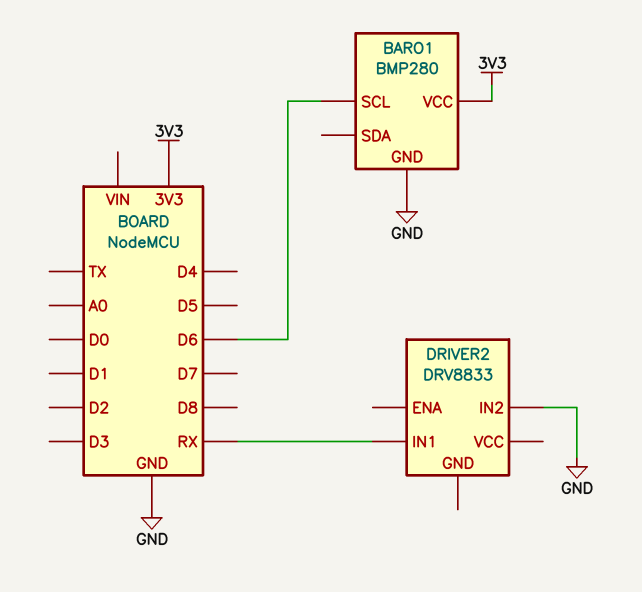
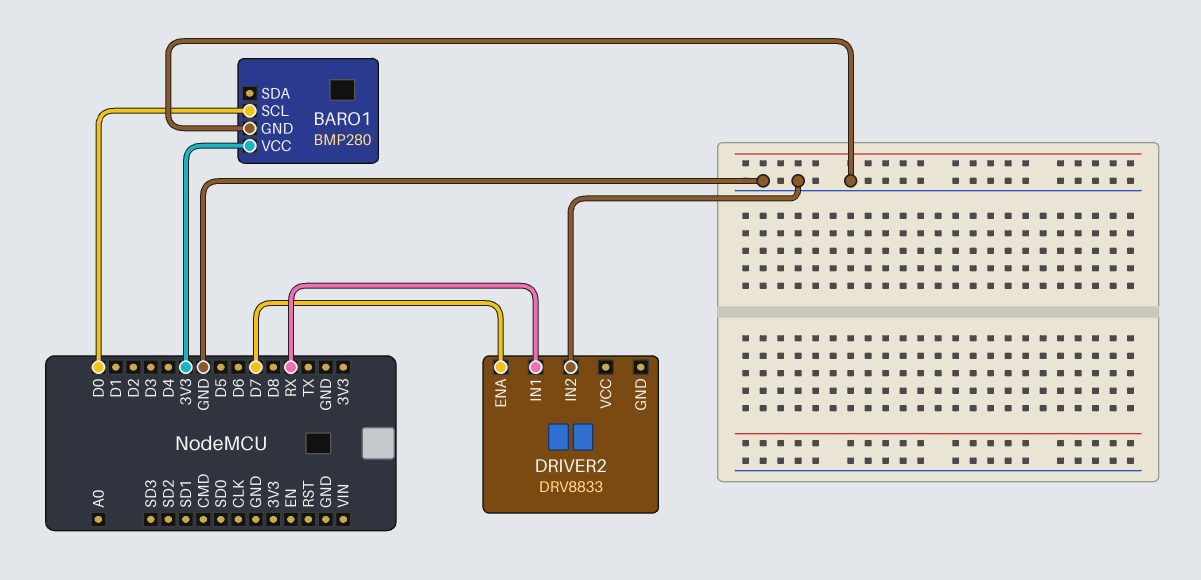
BARO1 pin SCL: D6 -> D0
DRIVER2 pin ENA: none -> D7

